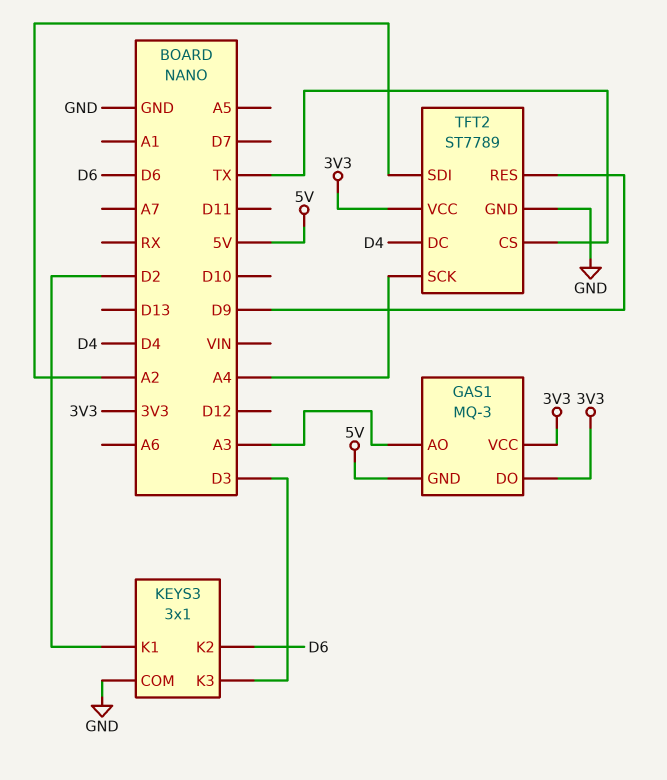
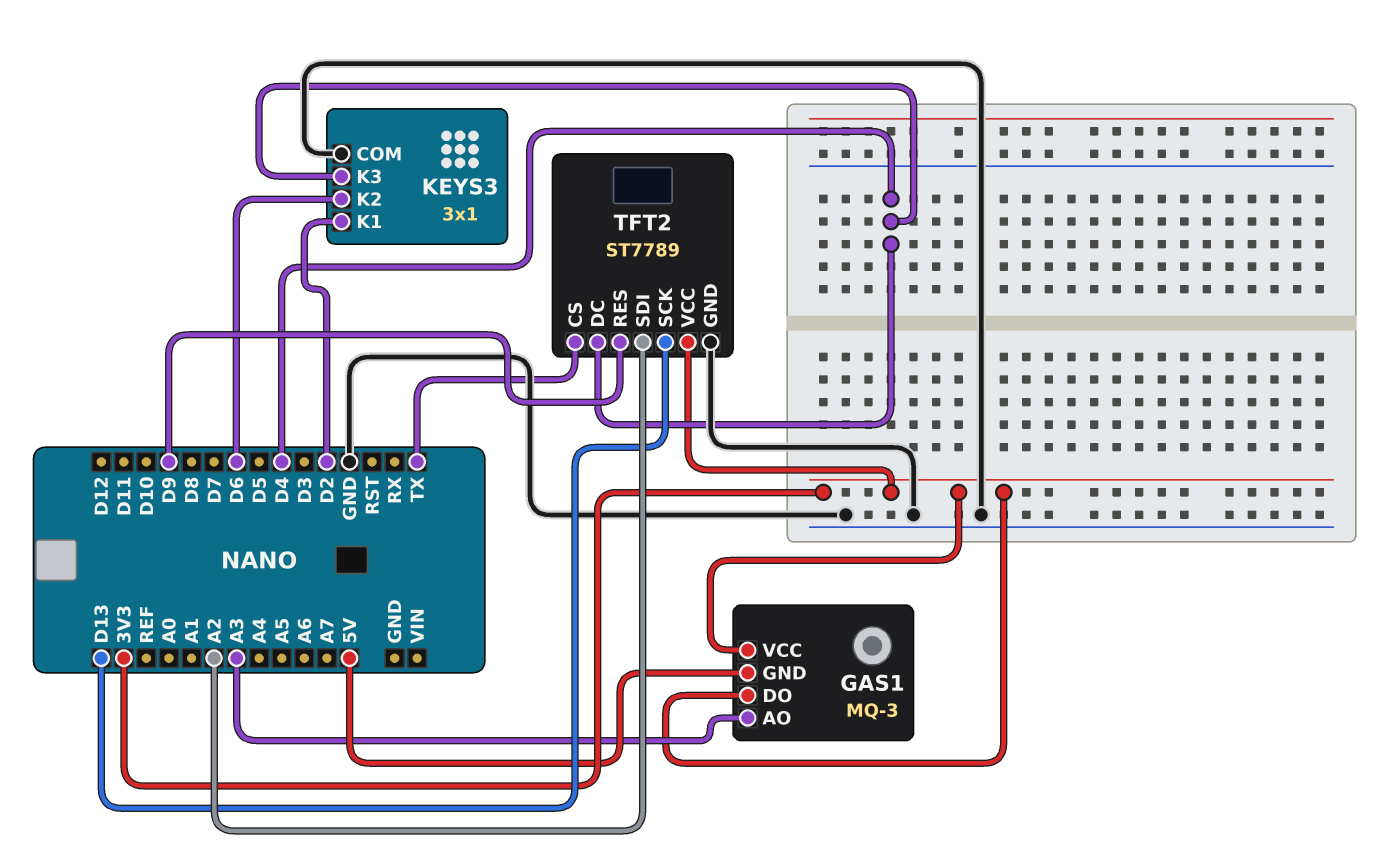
KEYS3 pin K3: D3 -> D4
TFT2 pin SCK: A4 -> D13

